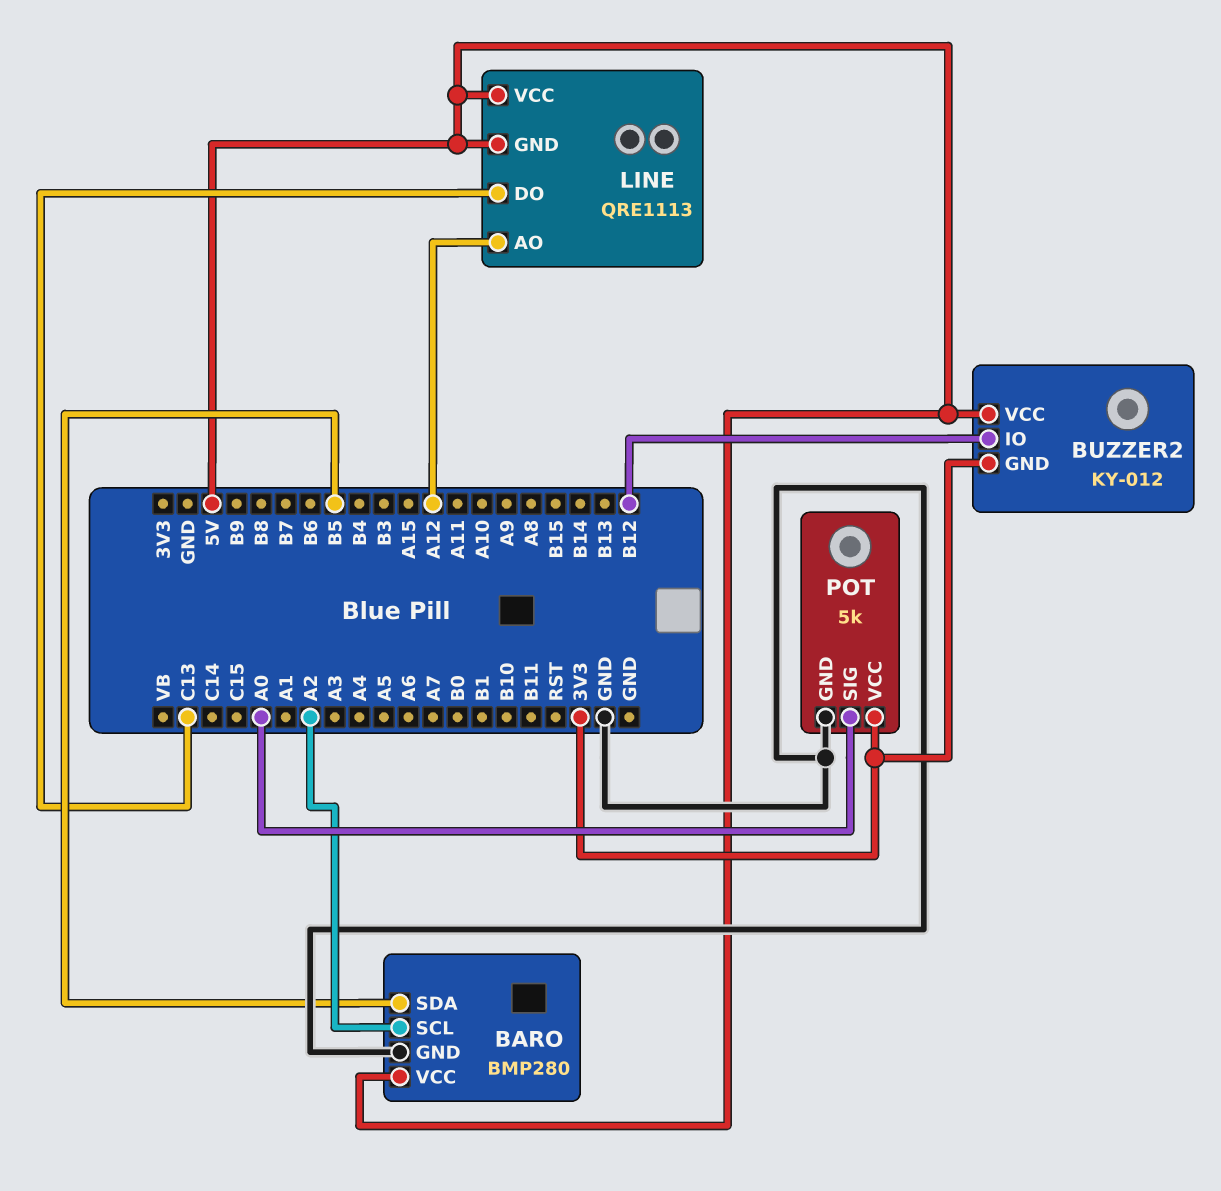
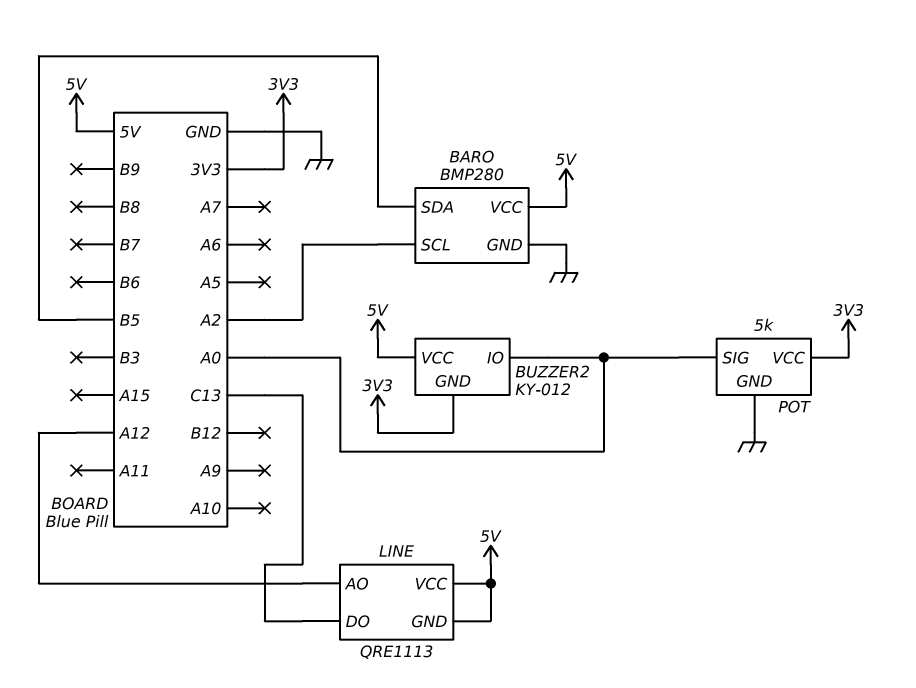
BUZZER2 pin IO: B12 -> A0

